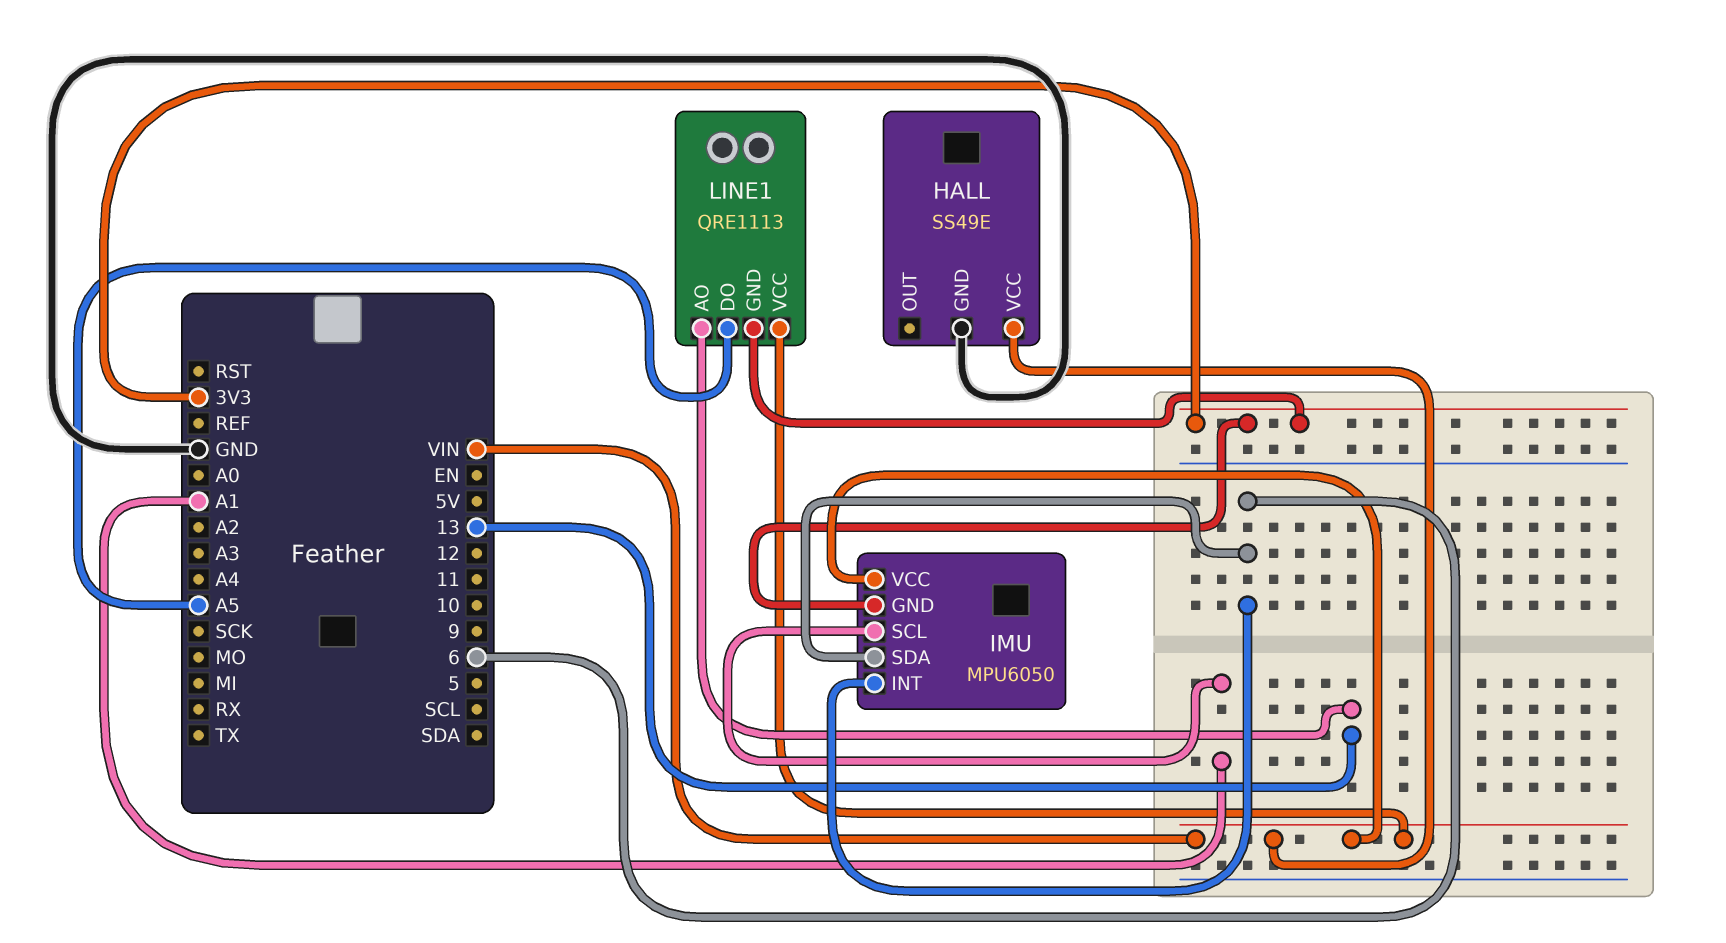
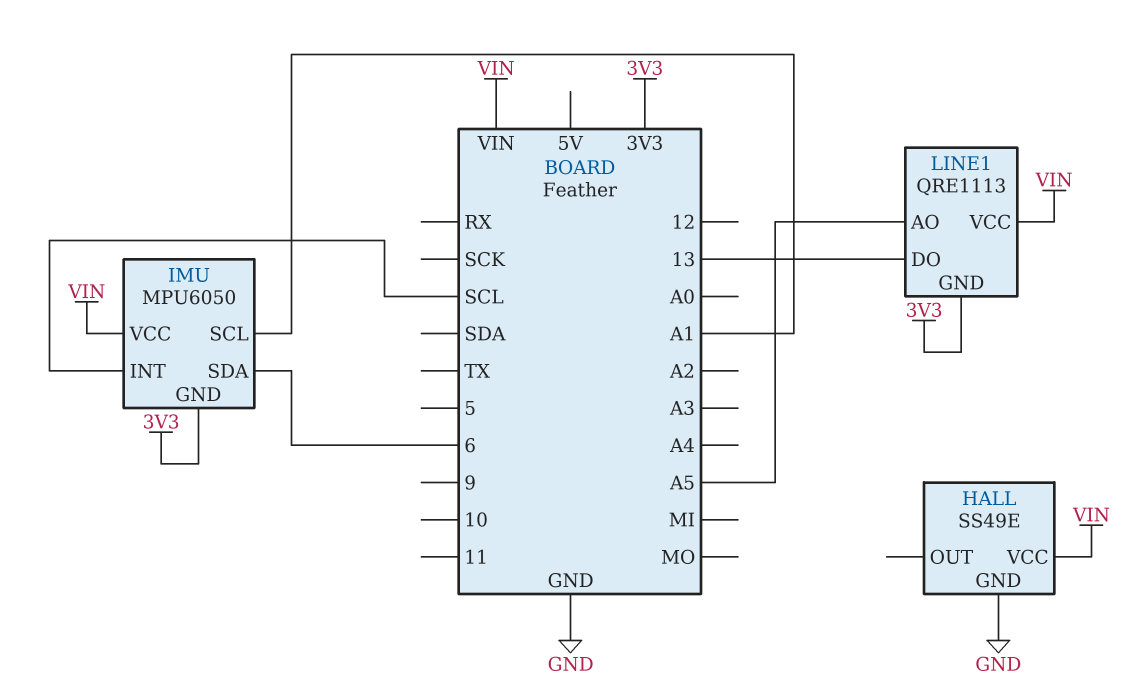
IMU pin INT: 6 -> SCL
LINE1 pin AO: 13 -> A5
LINE1 pin DO: A5 -> 13

